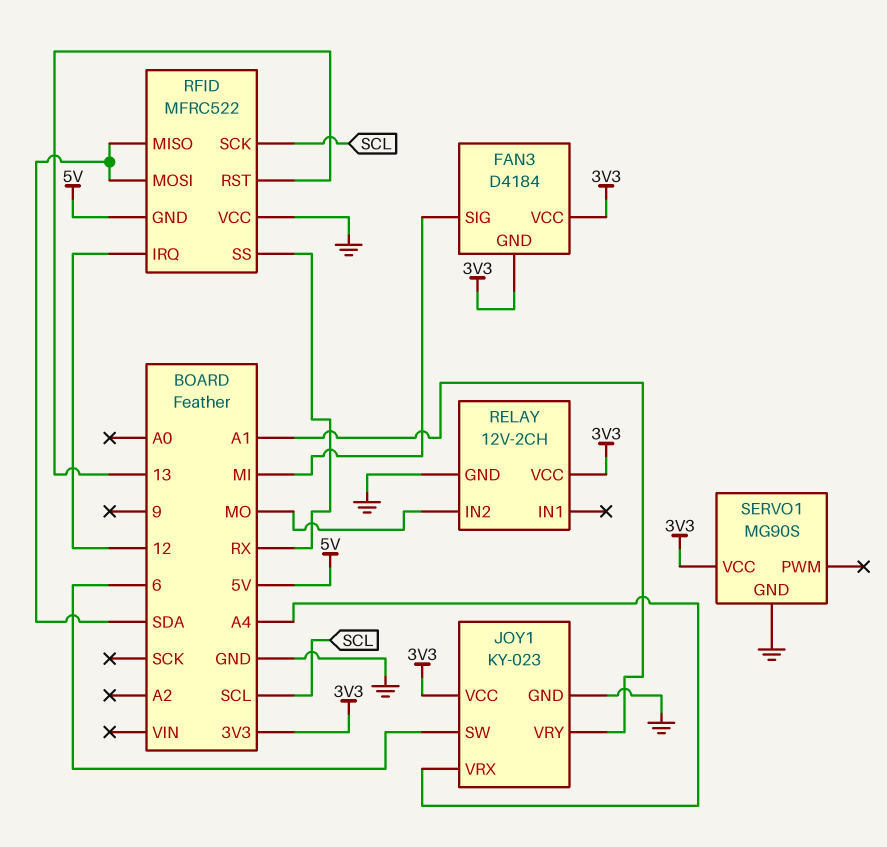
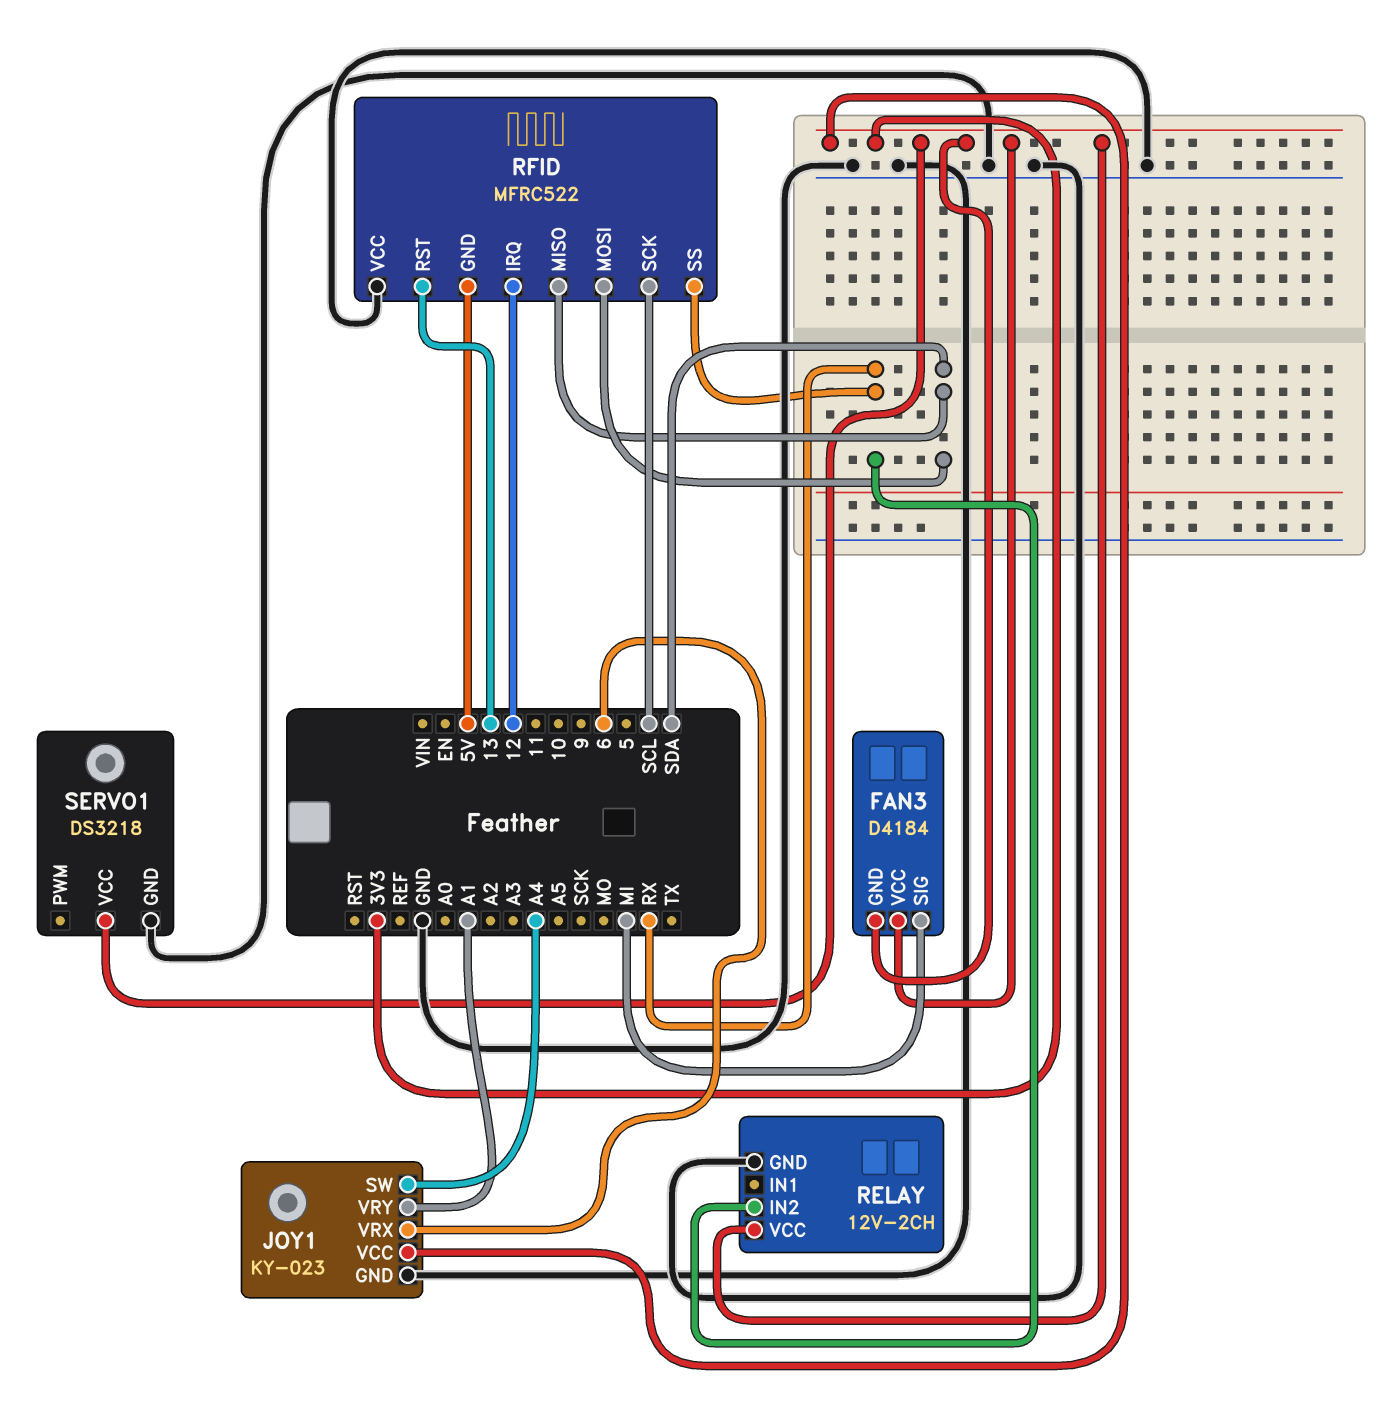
JOY1 pin SW: 6 -> A4
JOY1 pin VRX: A4 -> 6
RELAY pin IN2: MO -> RX
SERVO1: MG90S -> DS3218

